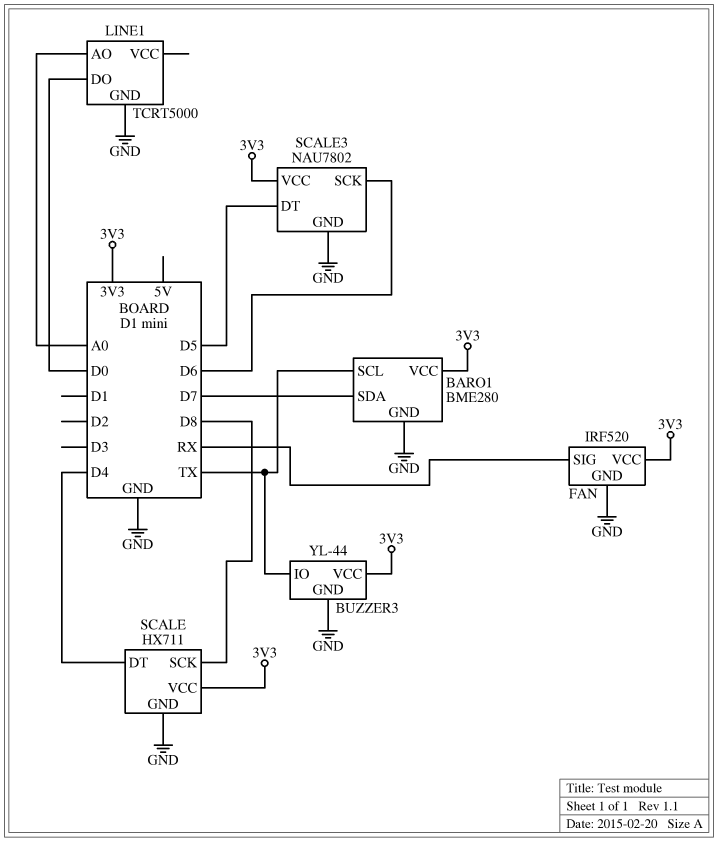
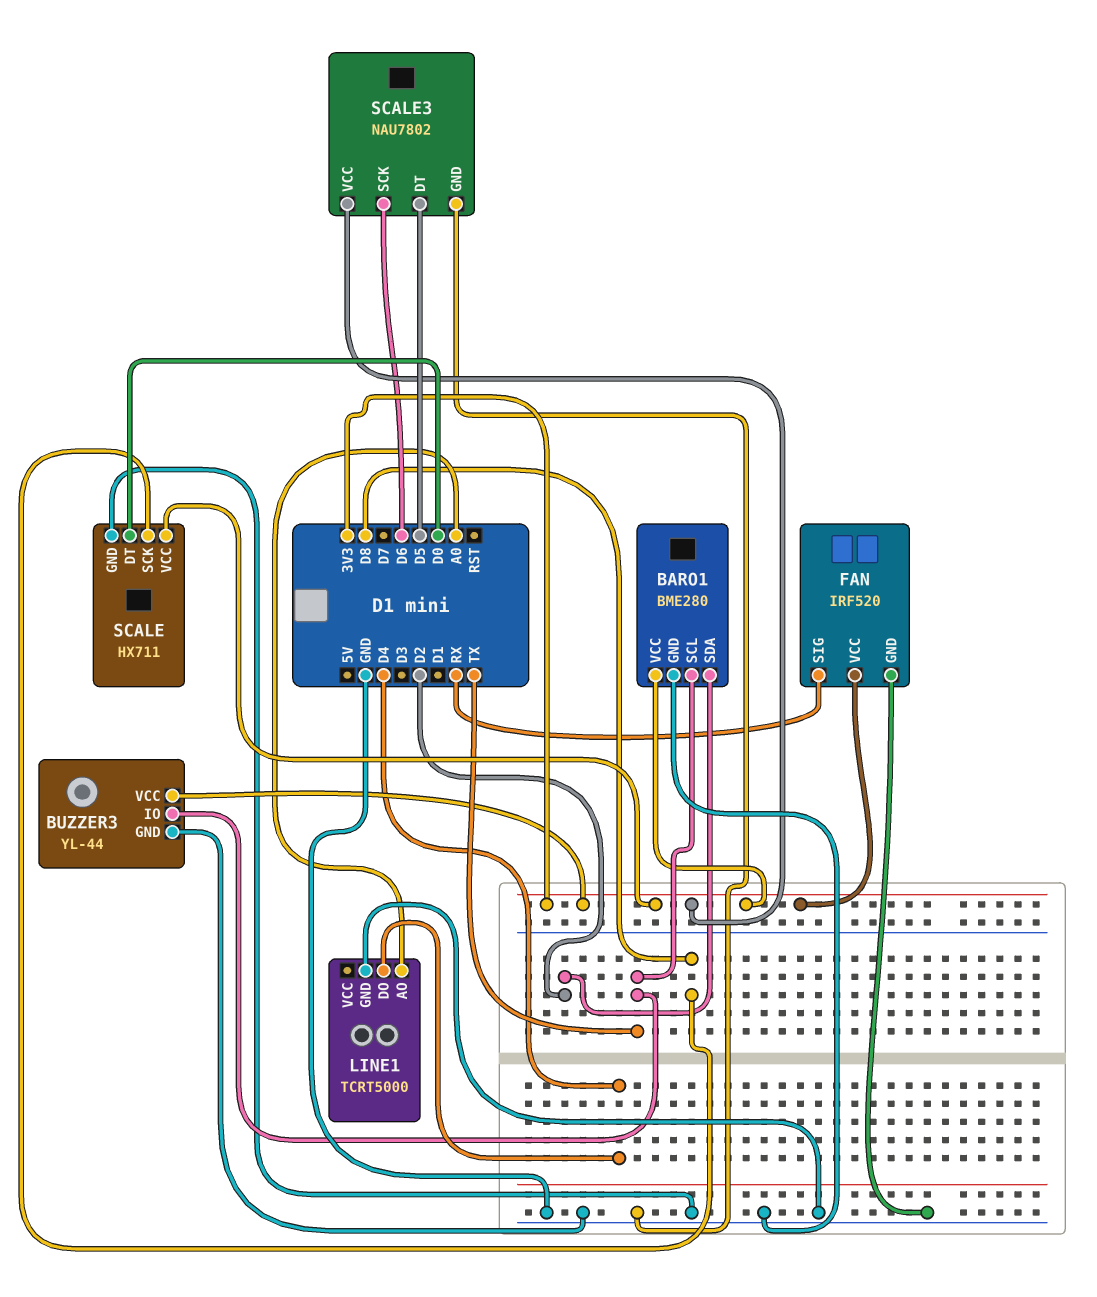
BARO1 pin SDA: D7 -> D2
LINE1 pin DO: D0 -> D4
SCALE pin DT: D4 -> D0

